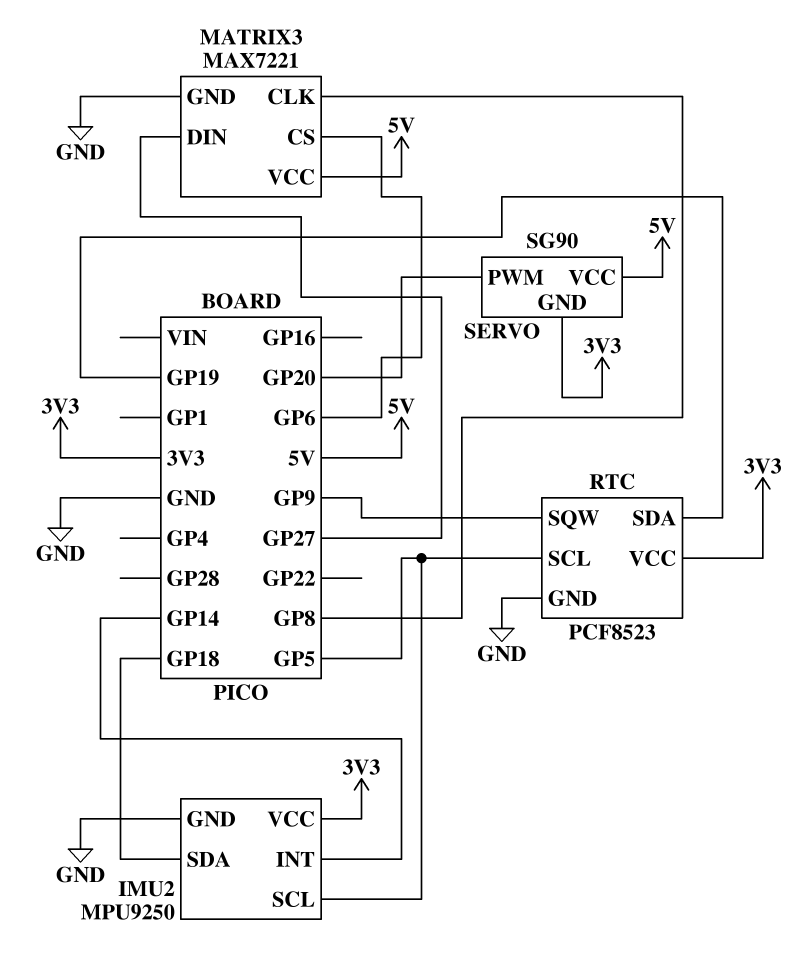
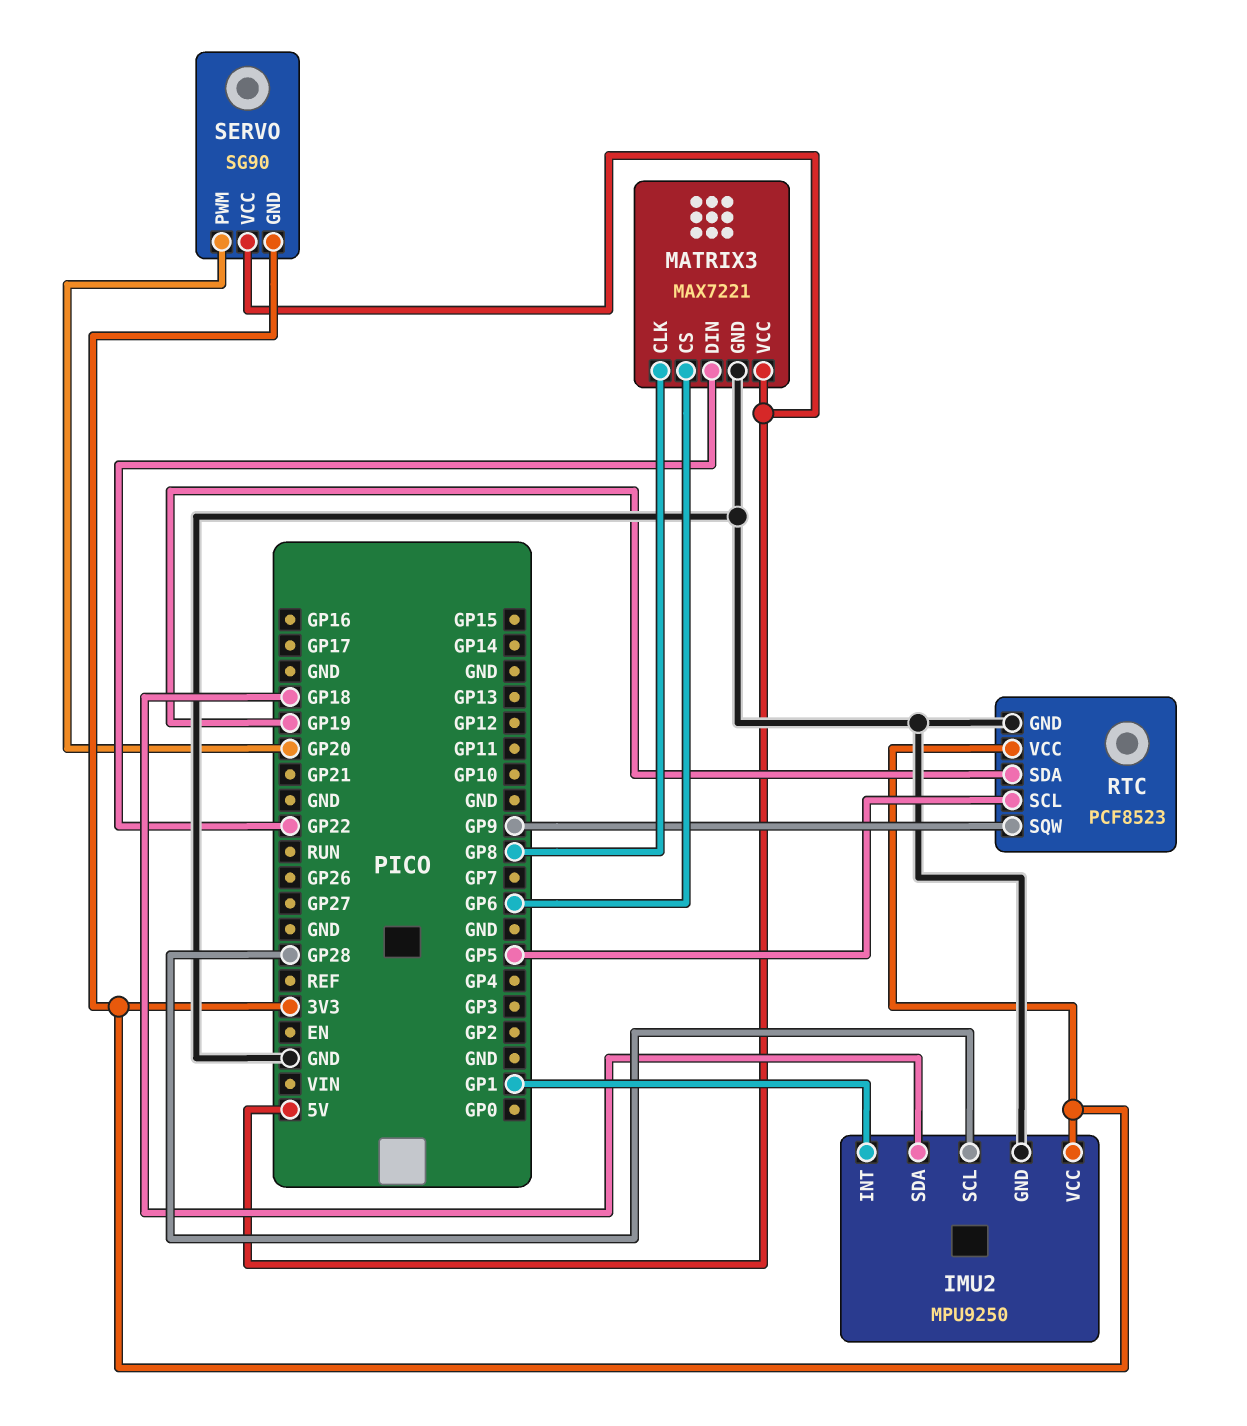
IMU2 pin INT: GP14 -> GP1
IMU2 pin SCL: GP5 -> GP28
MATRIX3 pin DIN: GP27 -> GP22

